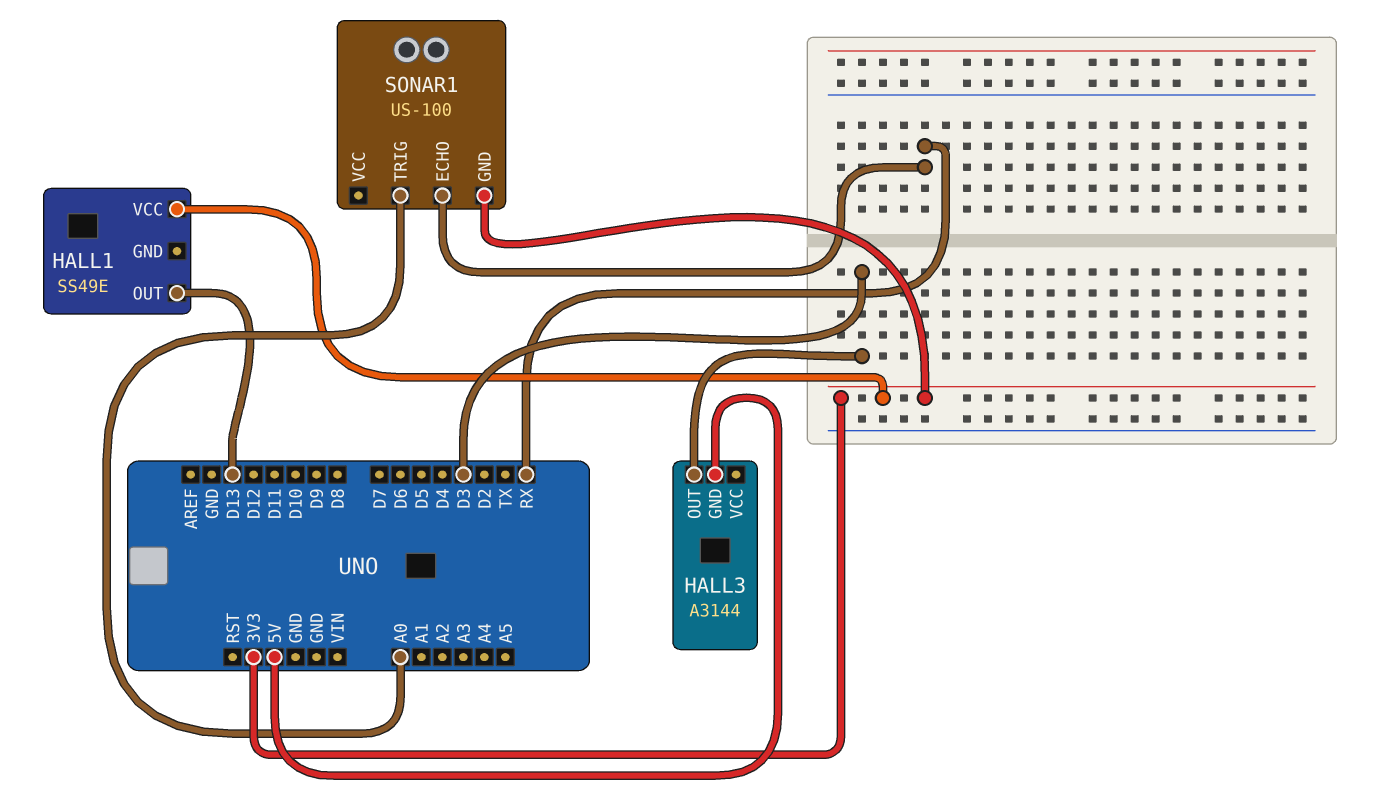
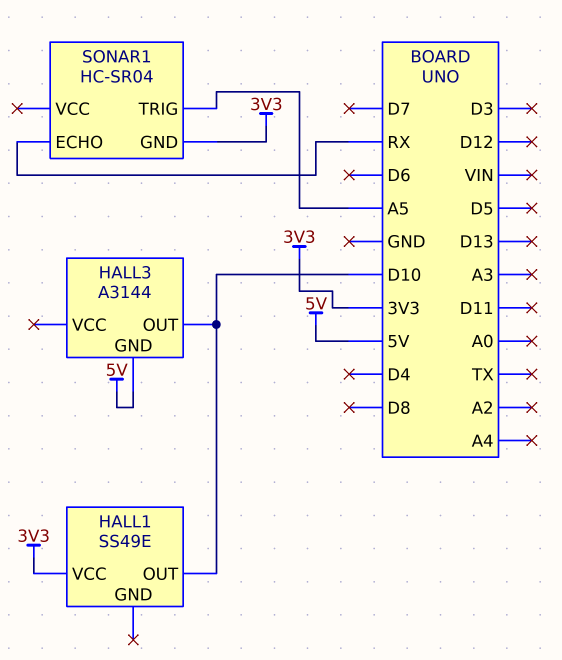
HALL1 pin OUT: D13 -> D10
HALL3 pin OUT: D3 -> D10
SONAR1: US-100 -> HC-SR04
SONAR1 pin TRIG: A0 -> A5

